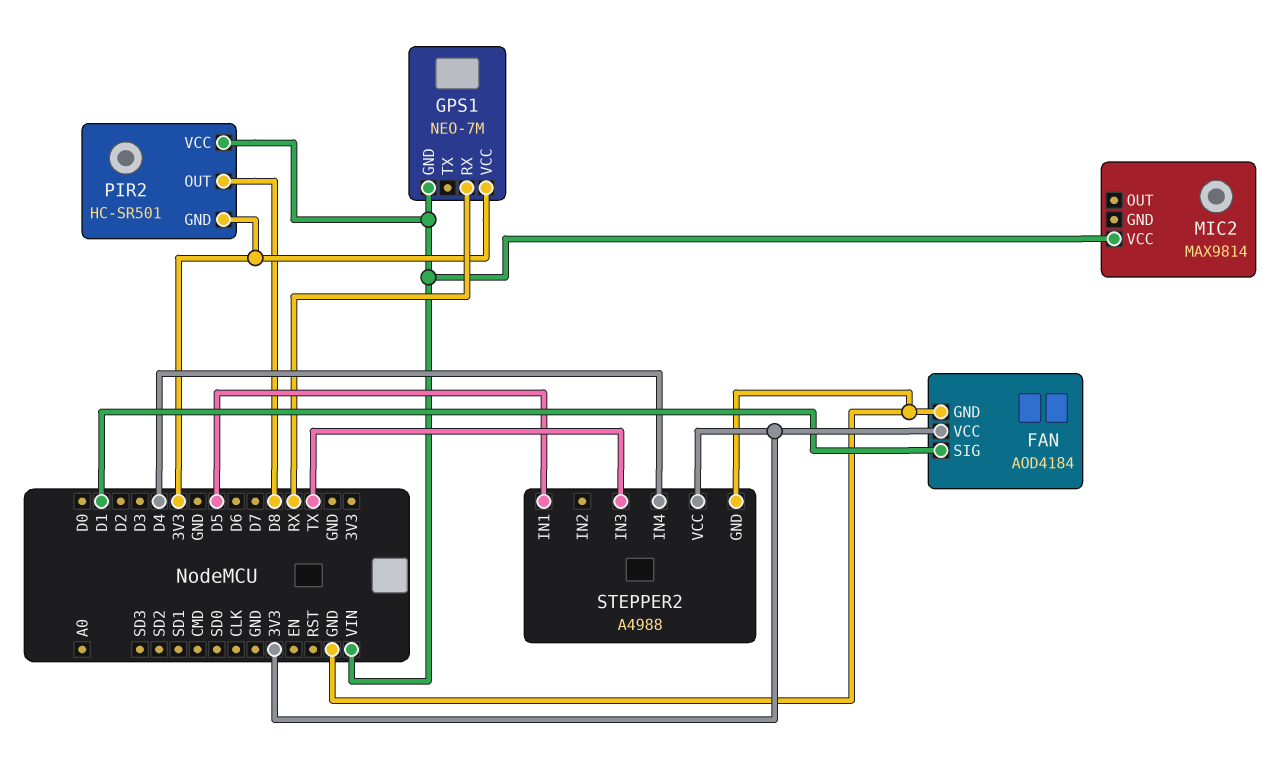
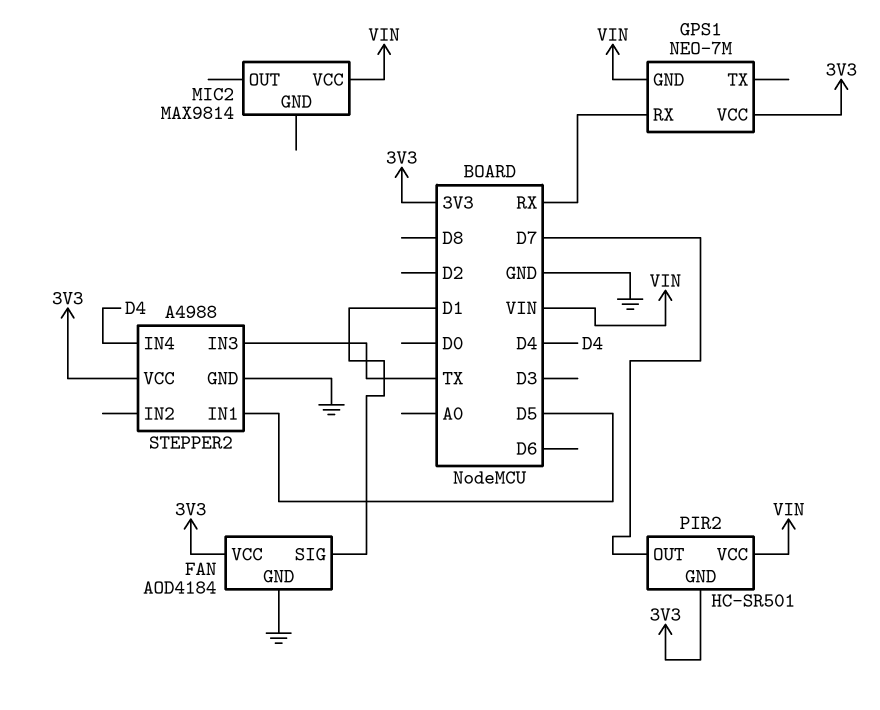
PIR2 pin OUT: D8 -> D7

